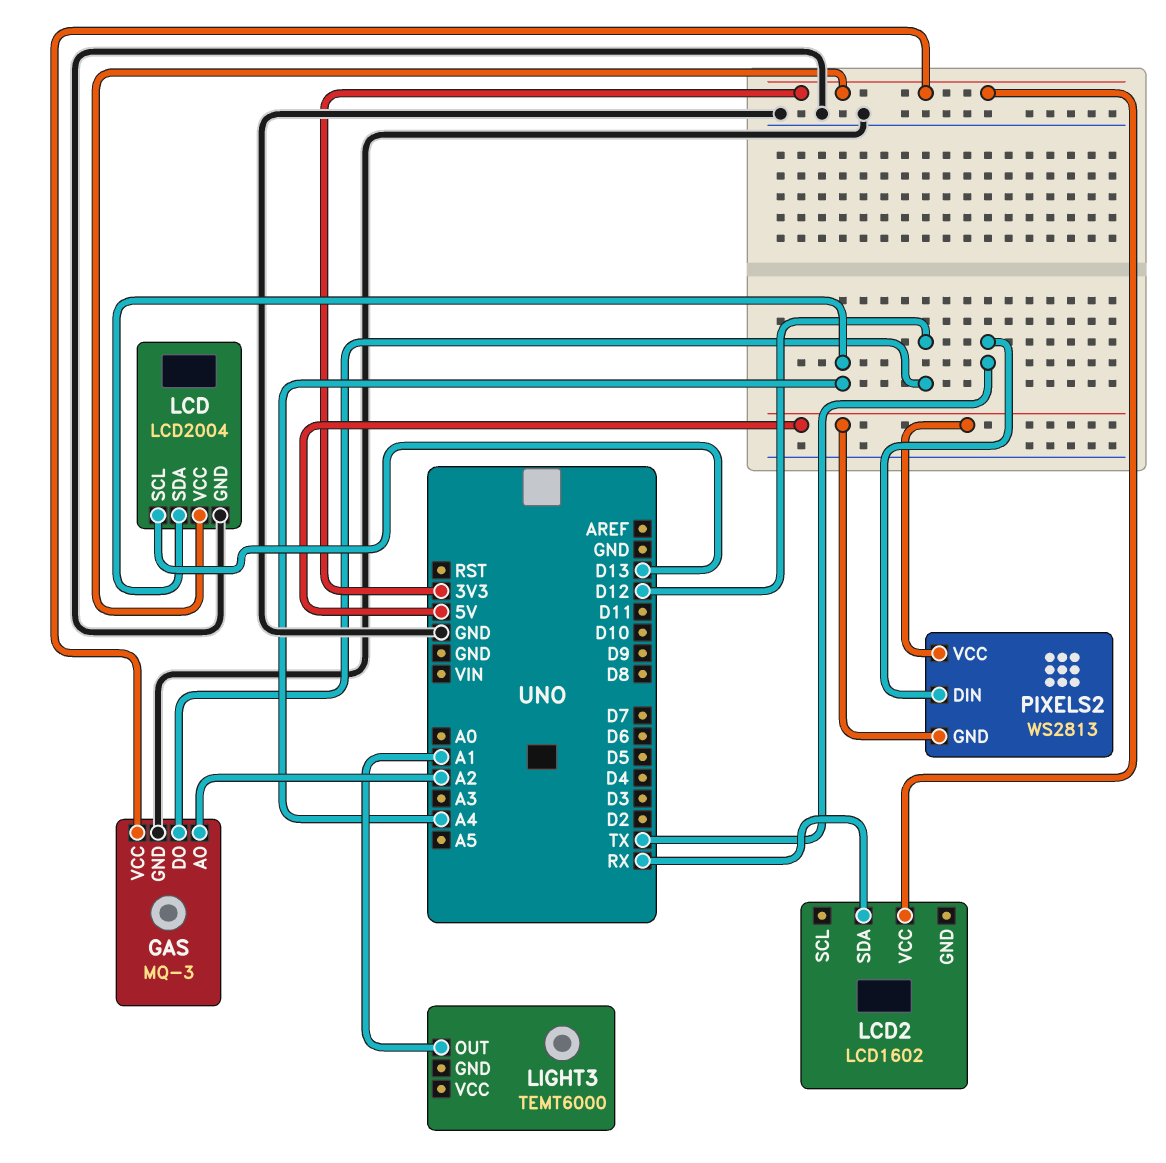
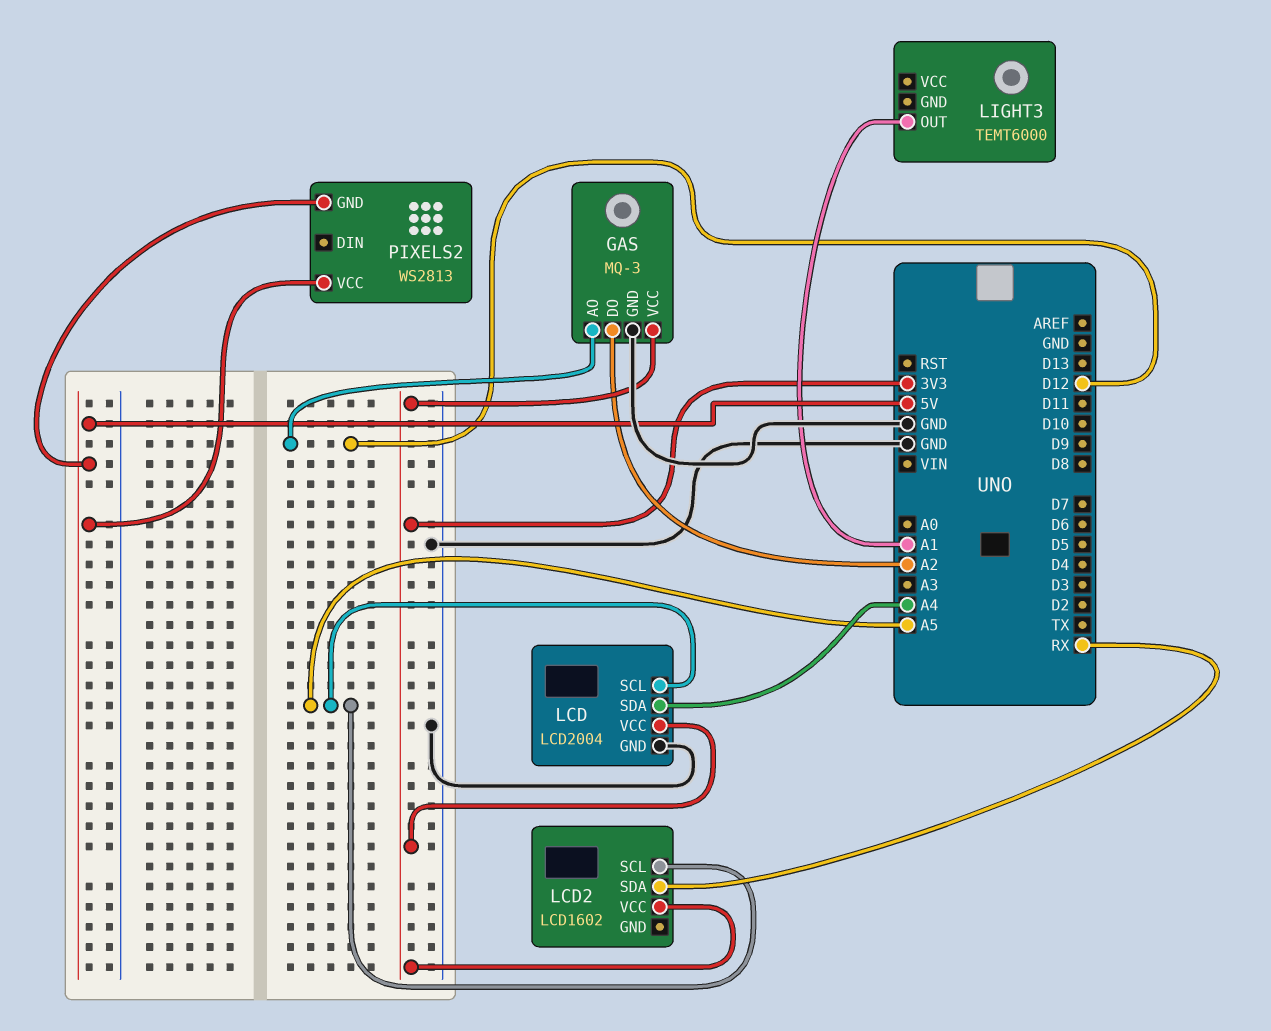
GAS pin AO: A2 -> D12
GAS pin DO: D12 -> A2
LCD pin SCL: D13 -> A5
LCD2 pin SCL: none -> A5
PIXELS2 pin DIN: TX -> none

